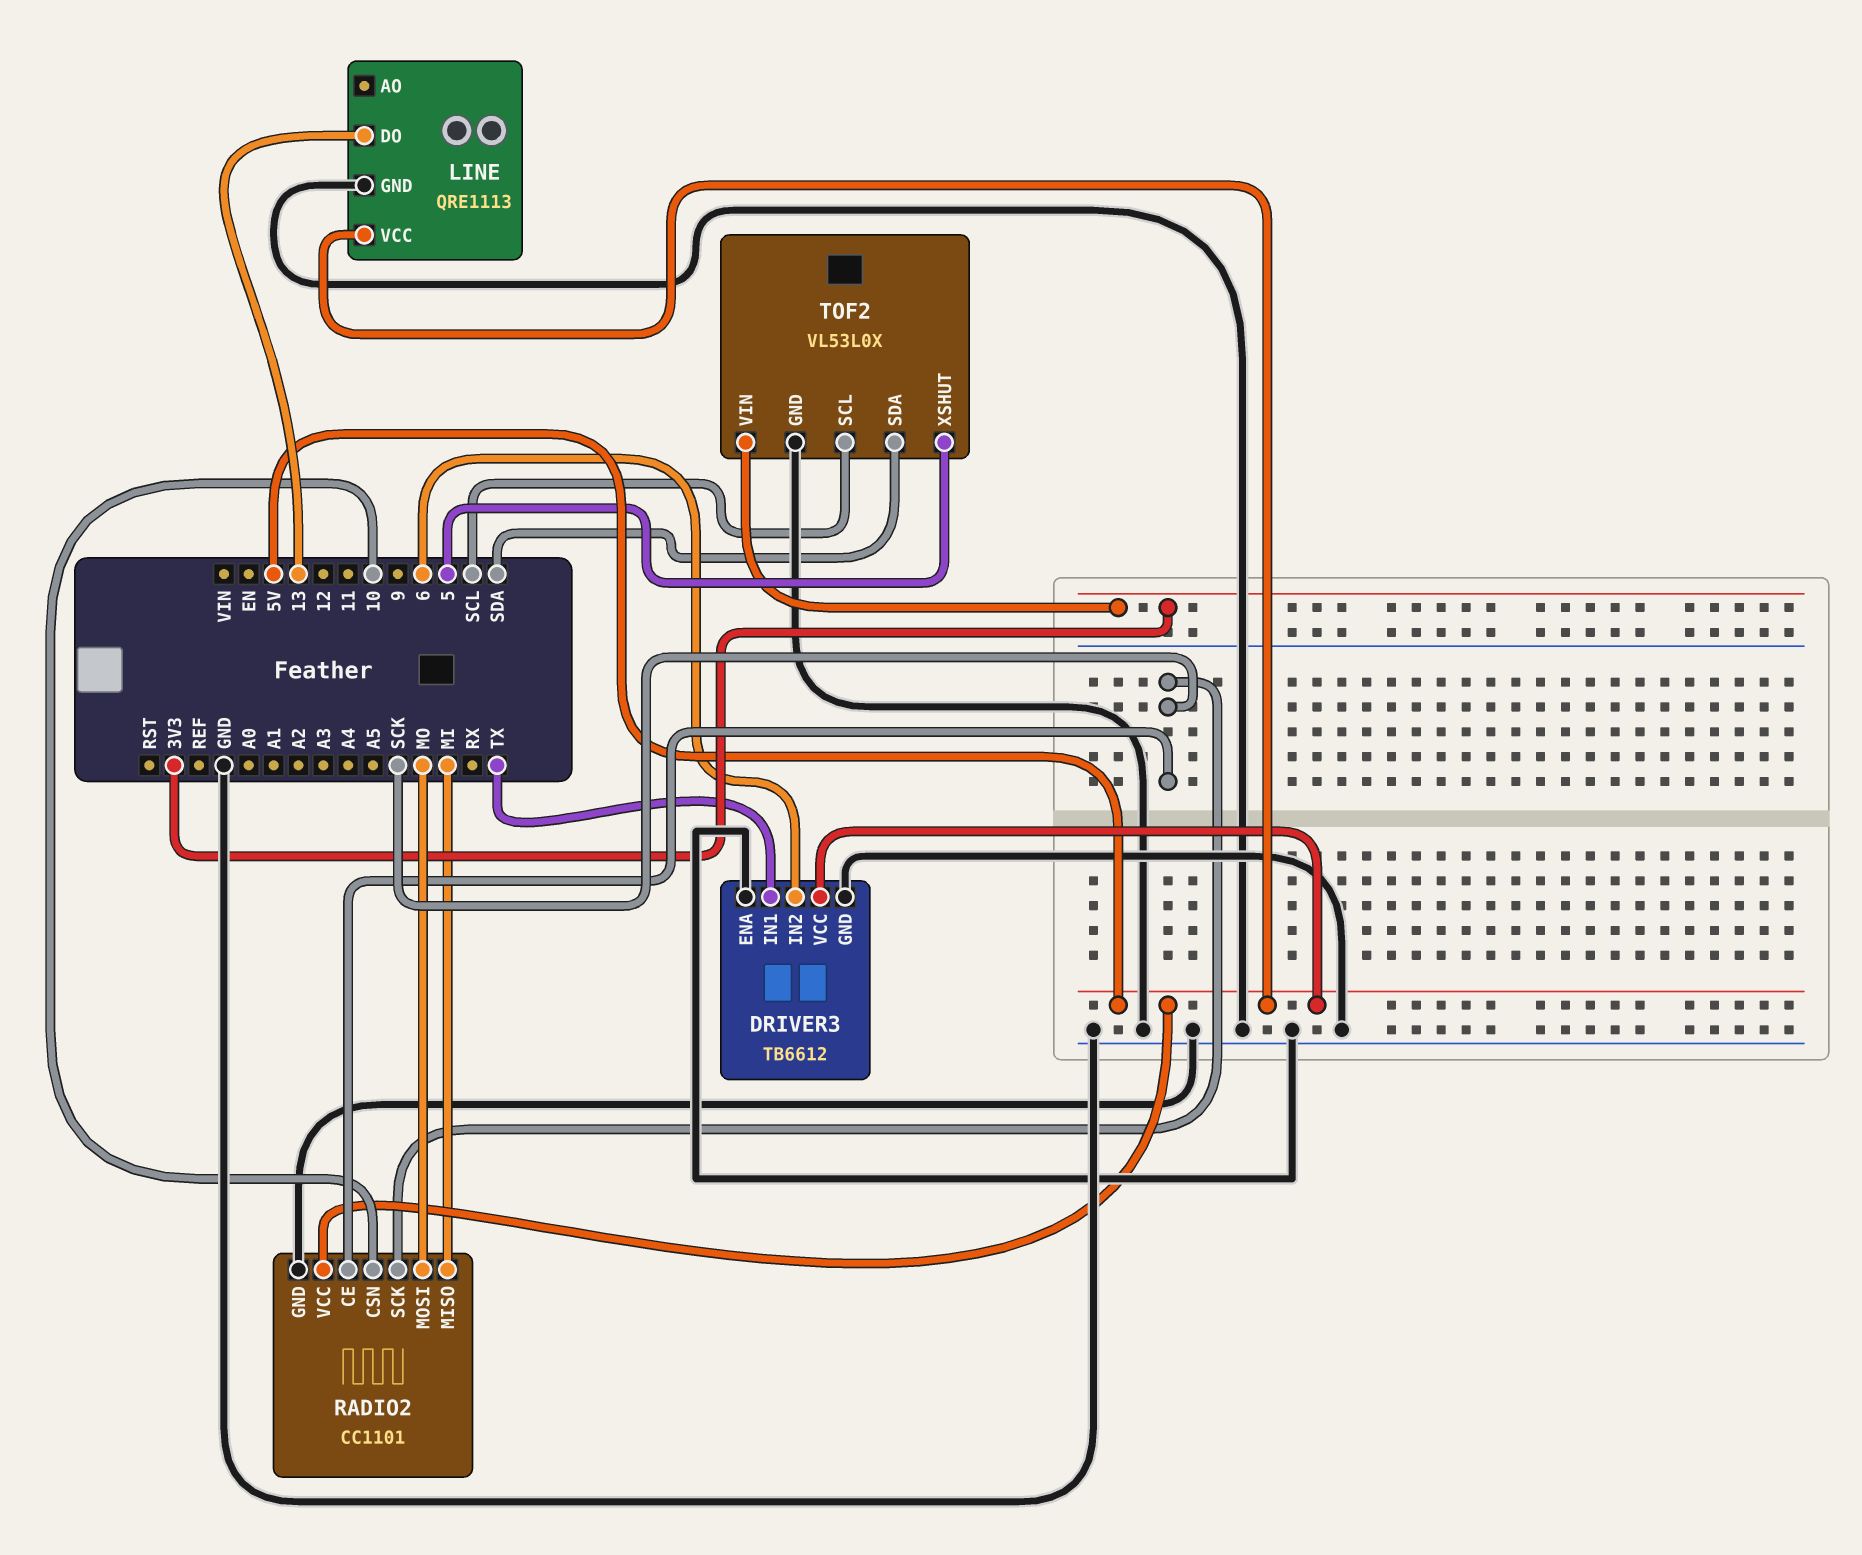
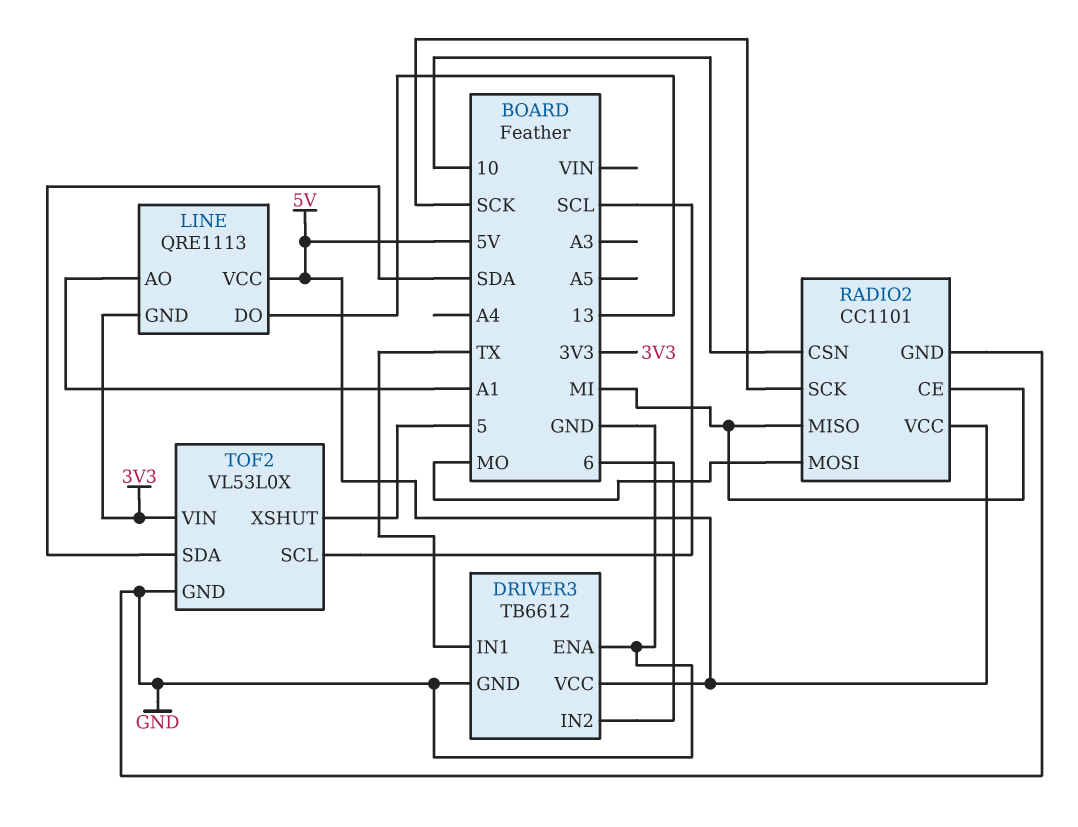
LINE pin AO: none -> A1
LINE pin GND: GND -> 3V3
RADIO2 pin CE: SCK -> MI

